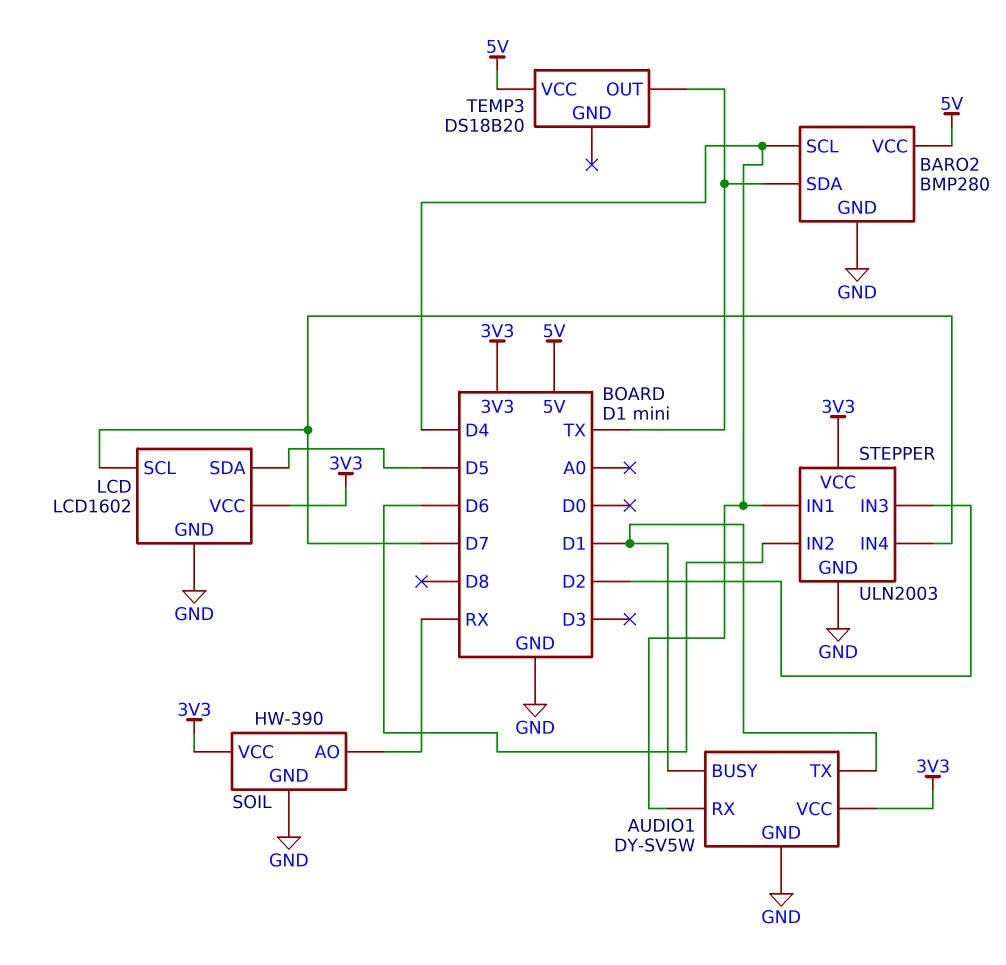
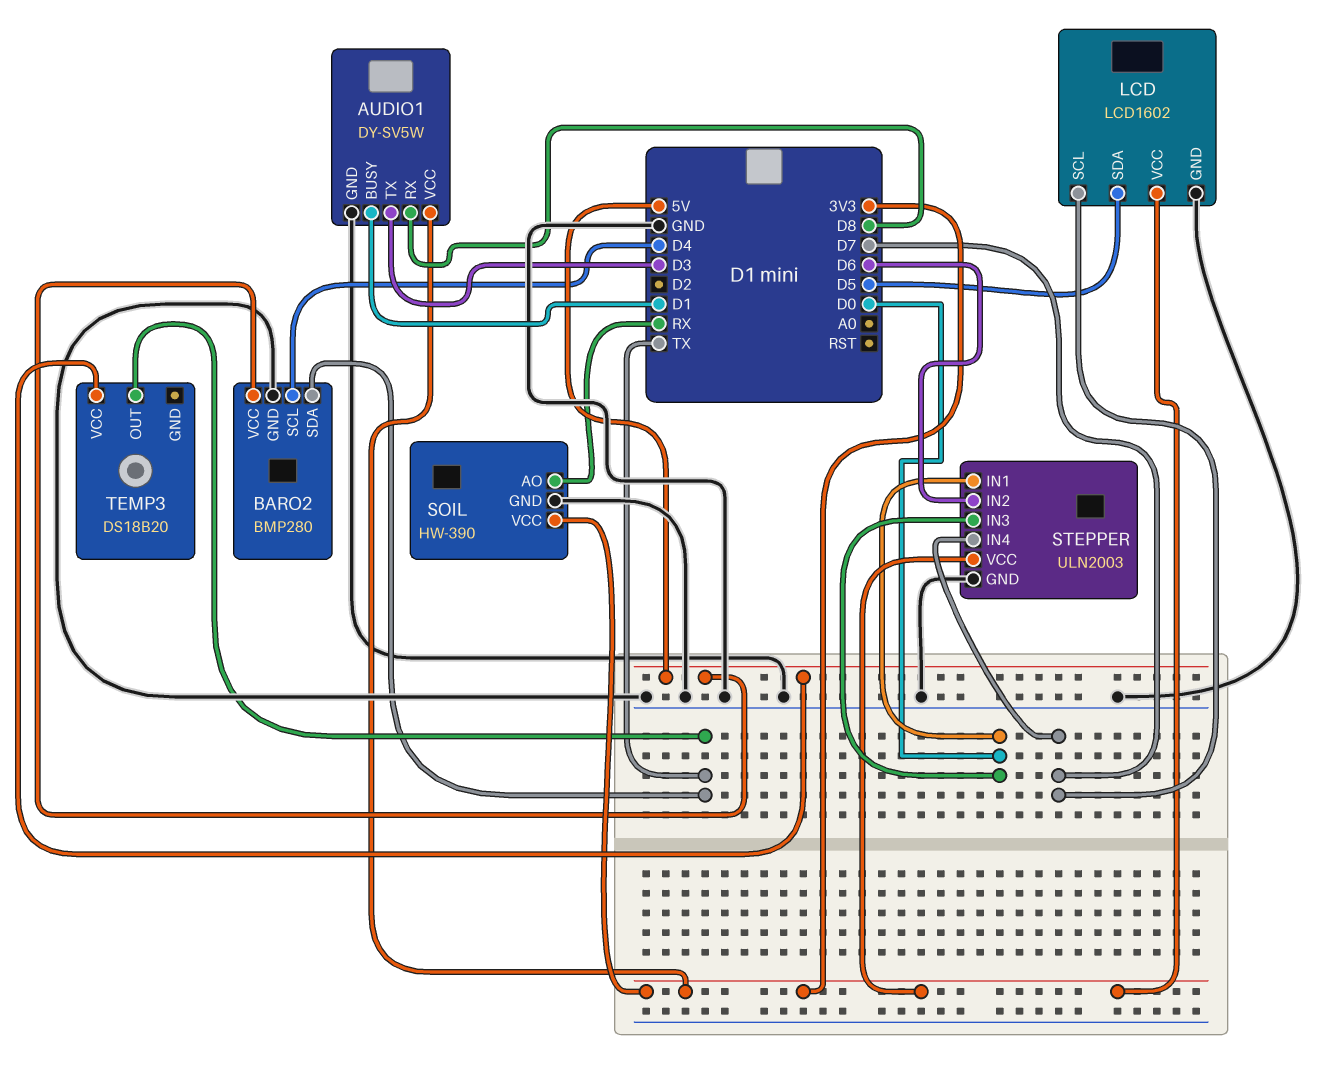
AUDIO1 pin RX: D4 -> D8
AUDIO1 pin TX: D1 -> D3
STEPPER pin IN1: D4 -> D0
STEPPER pin IN3: D2 -> D0

